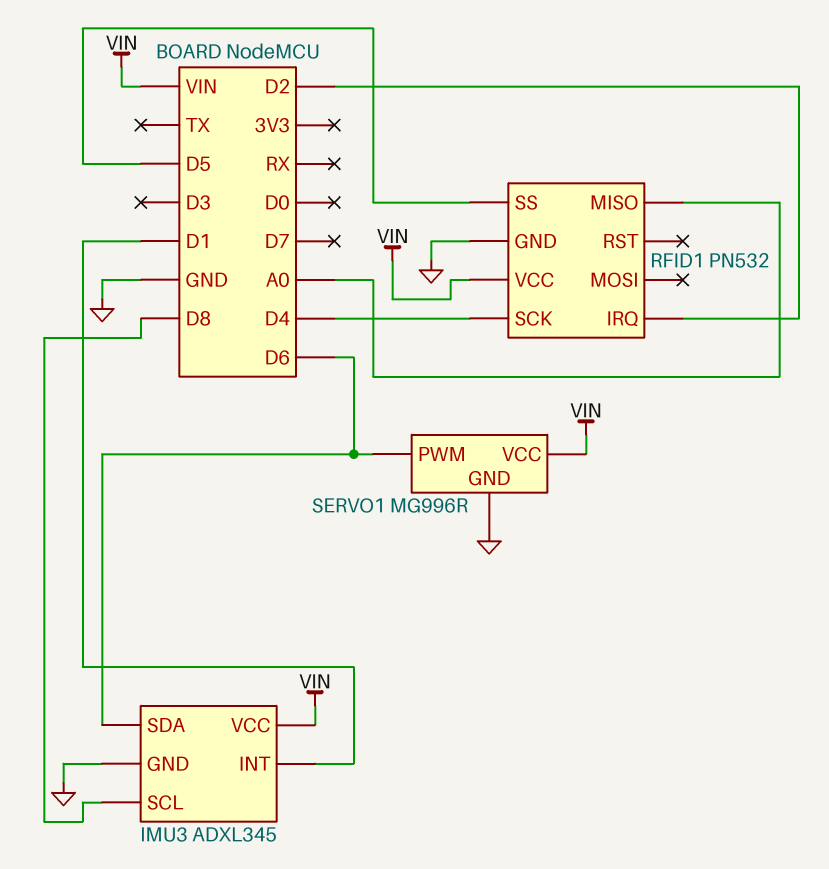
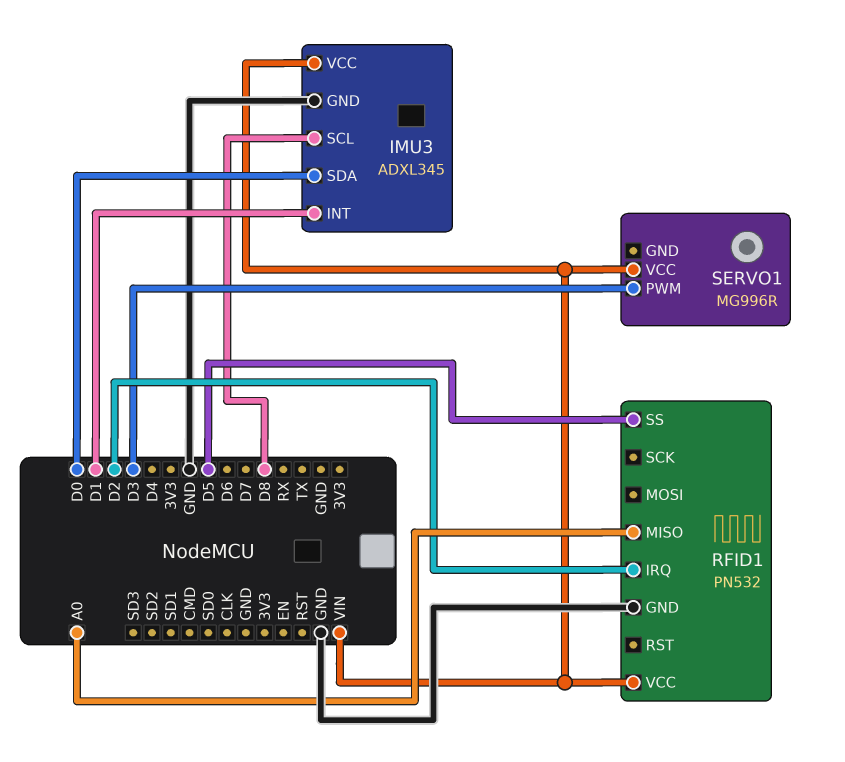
IMU3 pin SDA: D6 -> D0
RFID1 pin SCK: D4 -> none
SERVO1 pin GND: GND -> none
SERVO1 pin PWM: D6 -> D3

